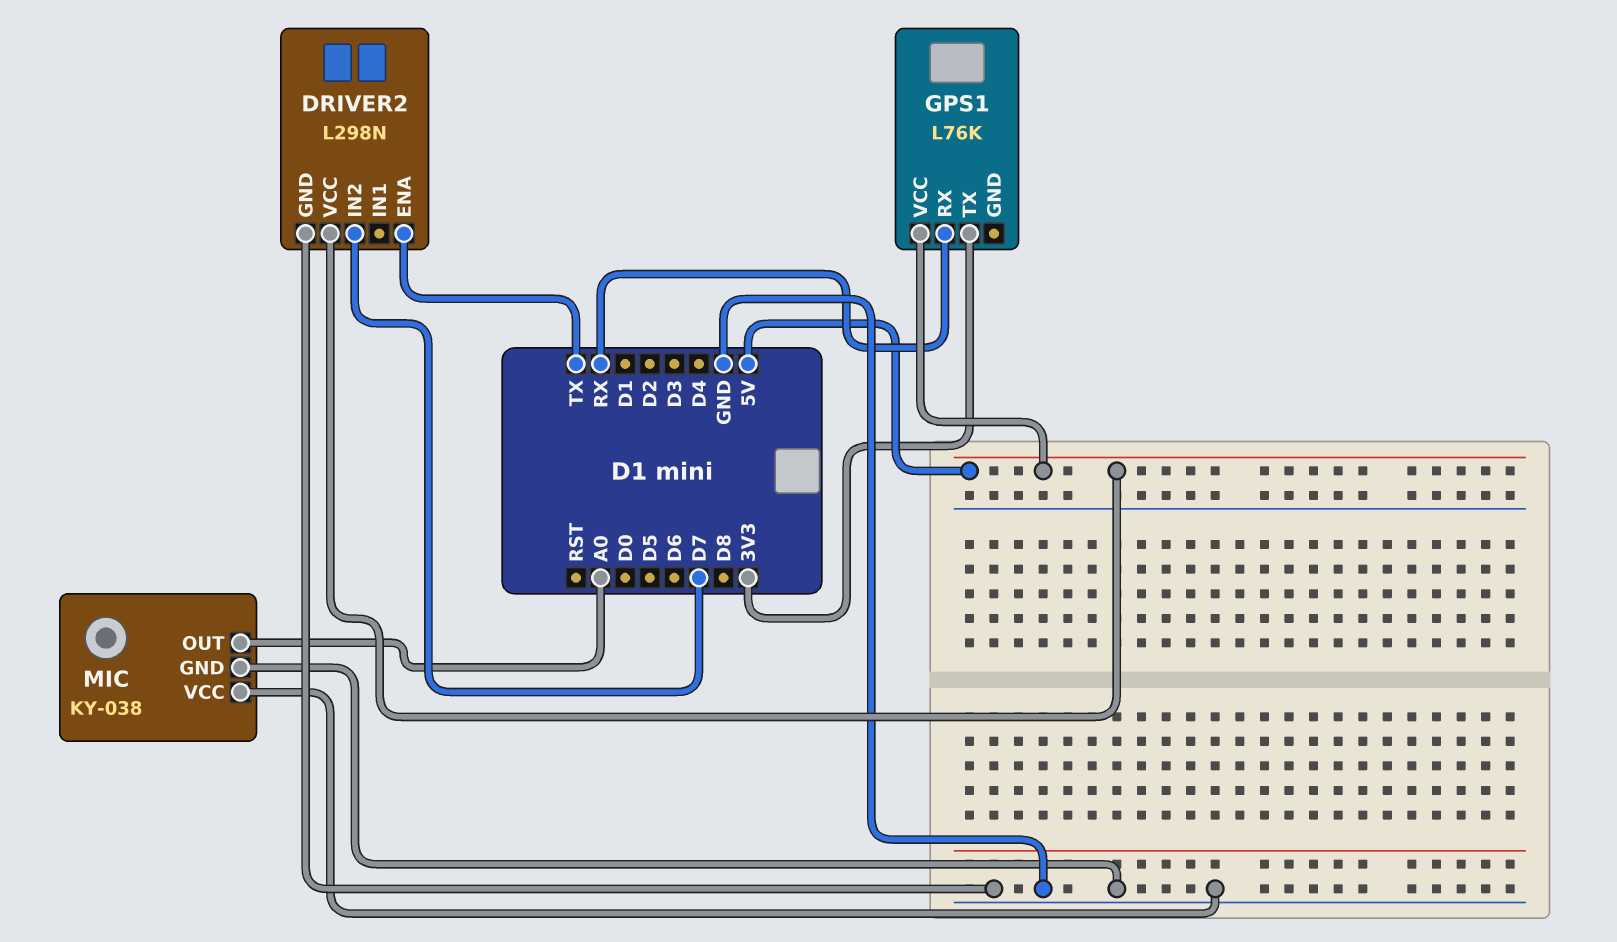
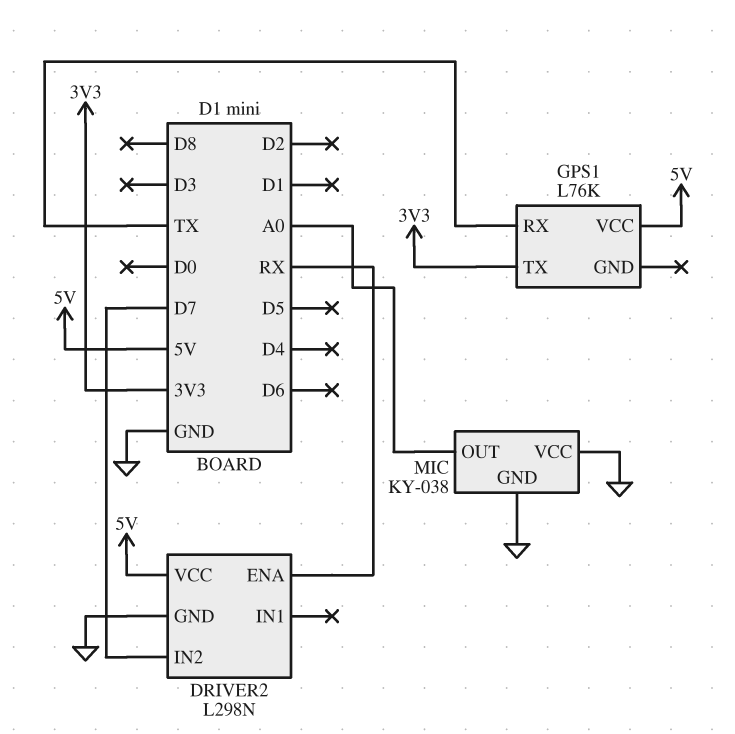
DRIVER2 pin ENA: TX -> RX
GPS1 pin RX: RX -> TX

